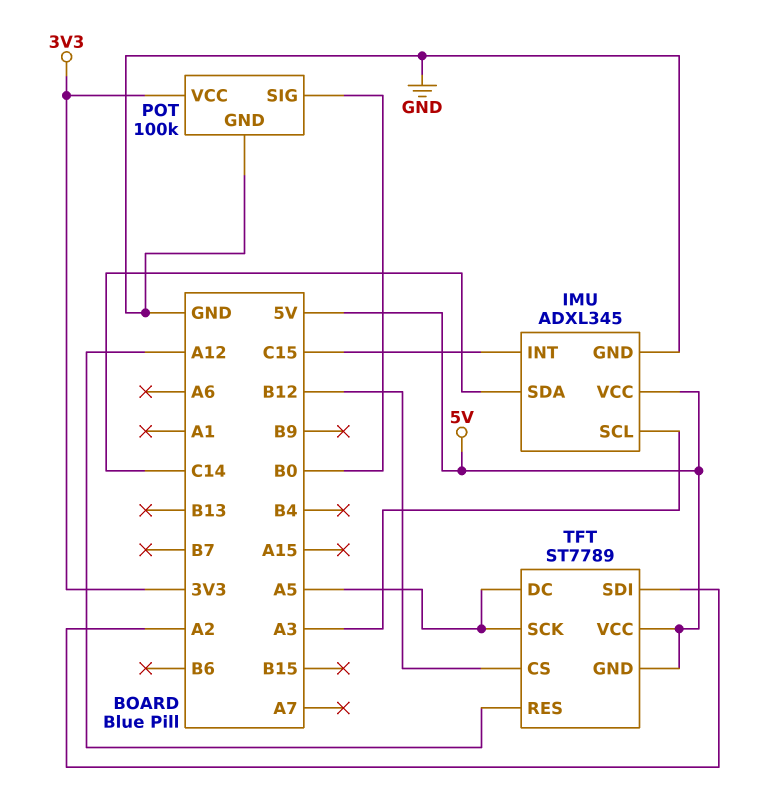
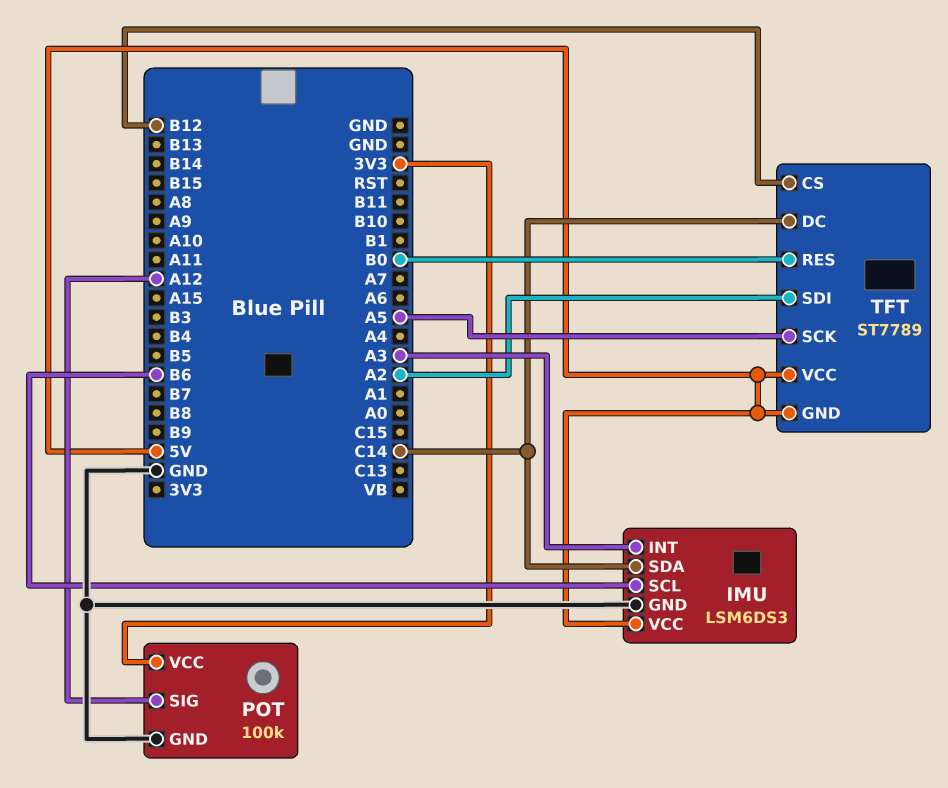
IMU: ADXL345 -> LSM6DS3
IMU pin INT: C15 -> A3
IMU pin SCL: A3 -> B6
POT pin SIG: B0 -> A12
TFT pin DC: A5 -> C14
TFT pin RES: A12 -> B0

